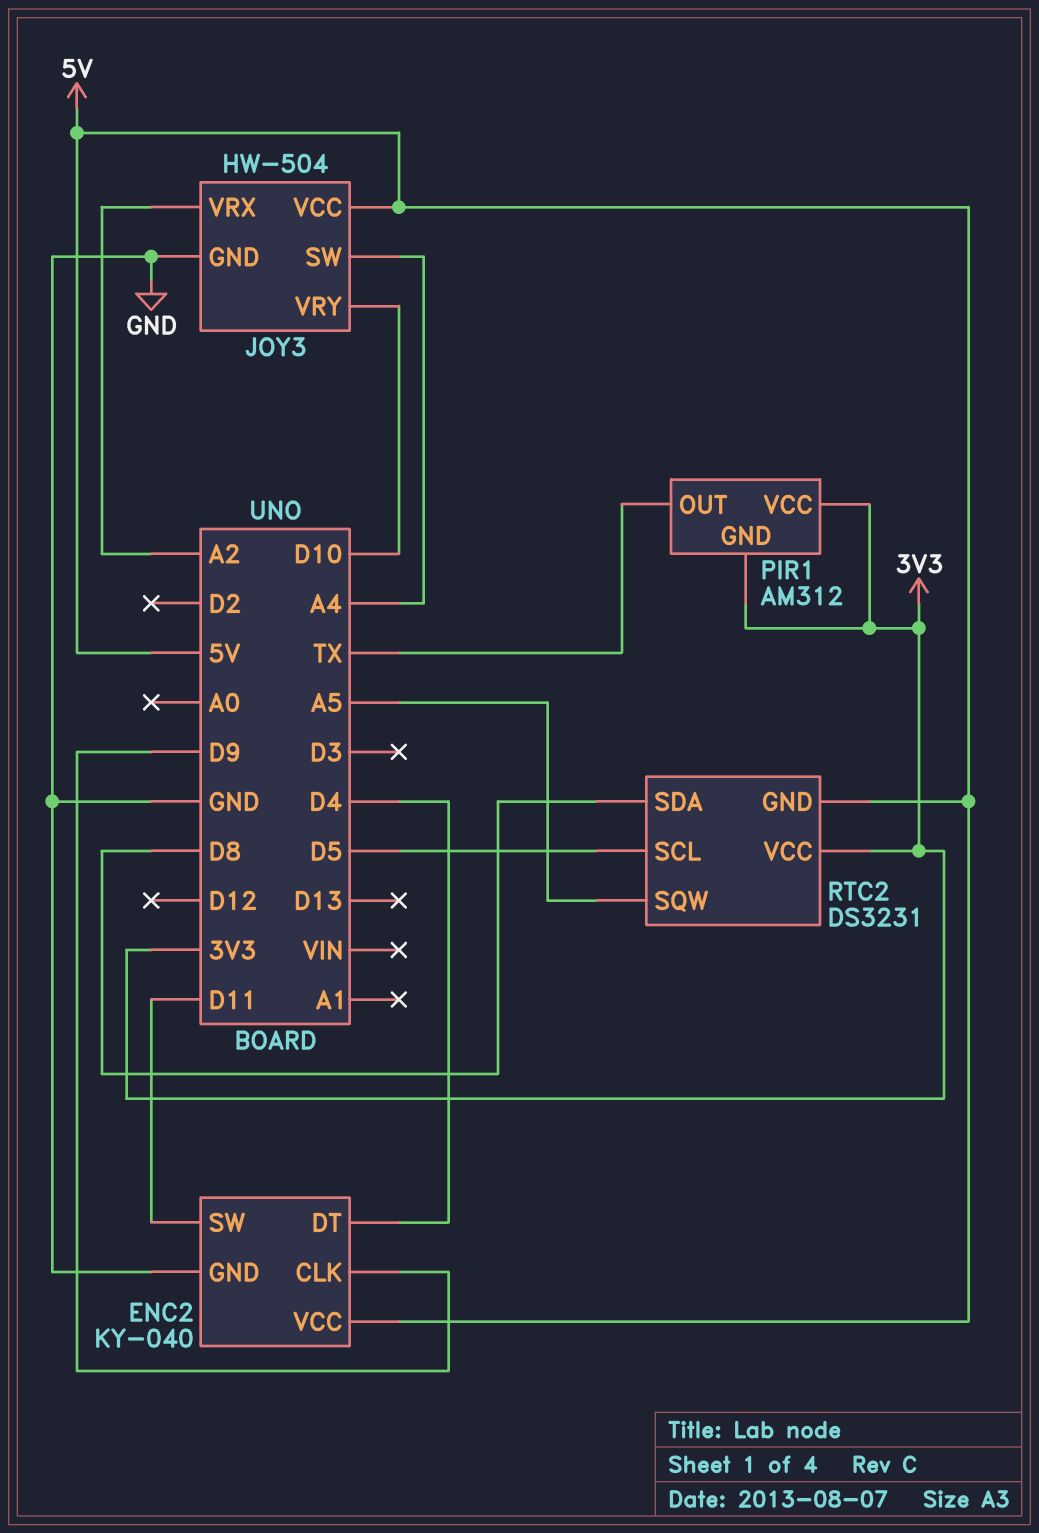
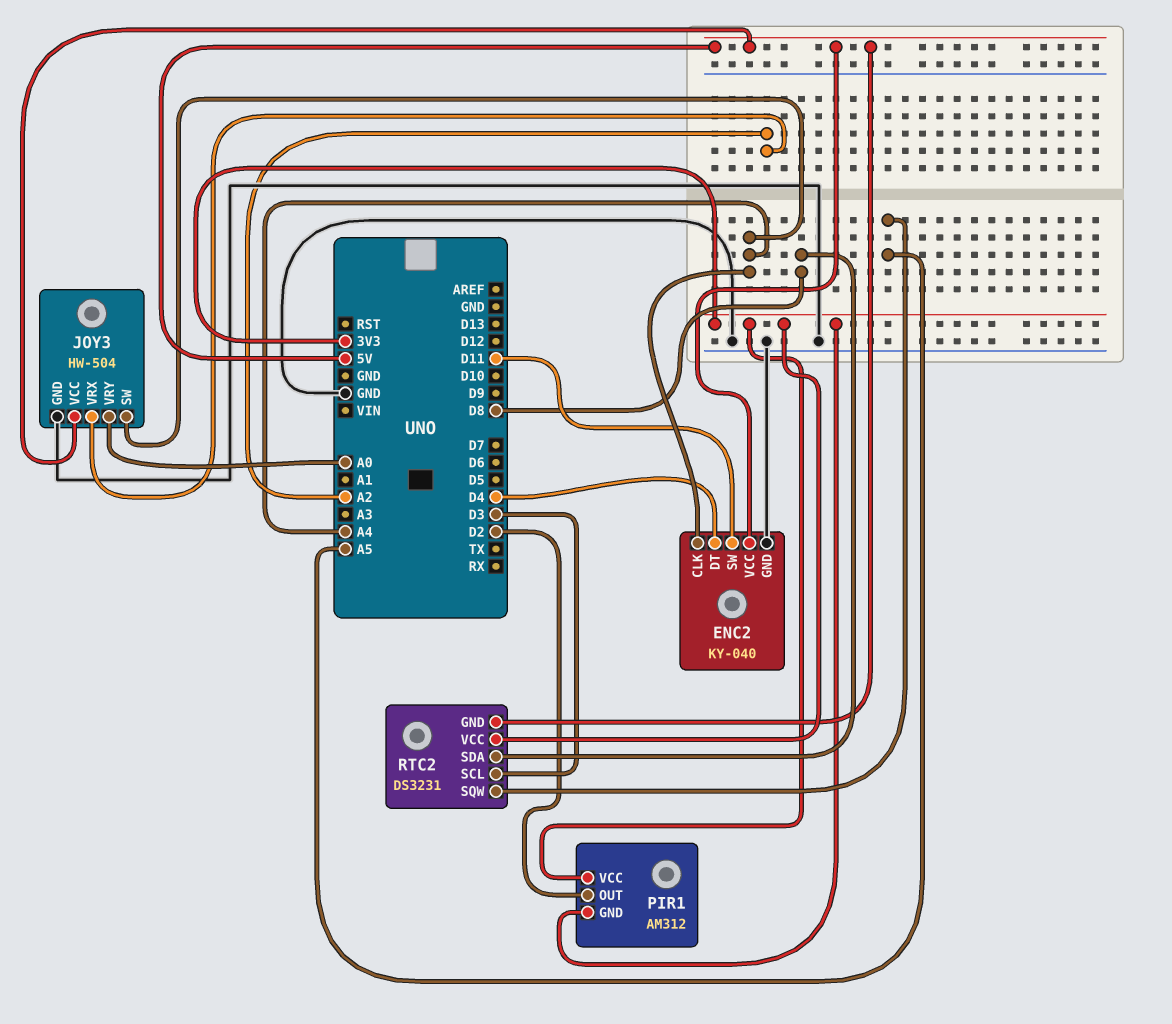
ENC2 pin CLK: D9 -> A4
JOY3 pin VRY: D10 -> A0
PIR1 pin OUT: TX -> D2
RTC2 pin SCL: D5 -> D3

